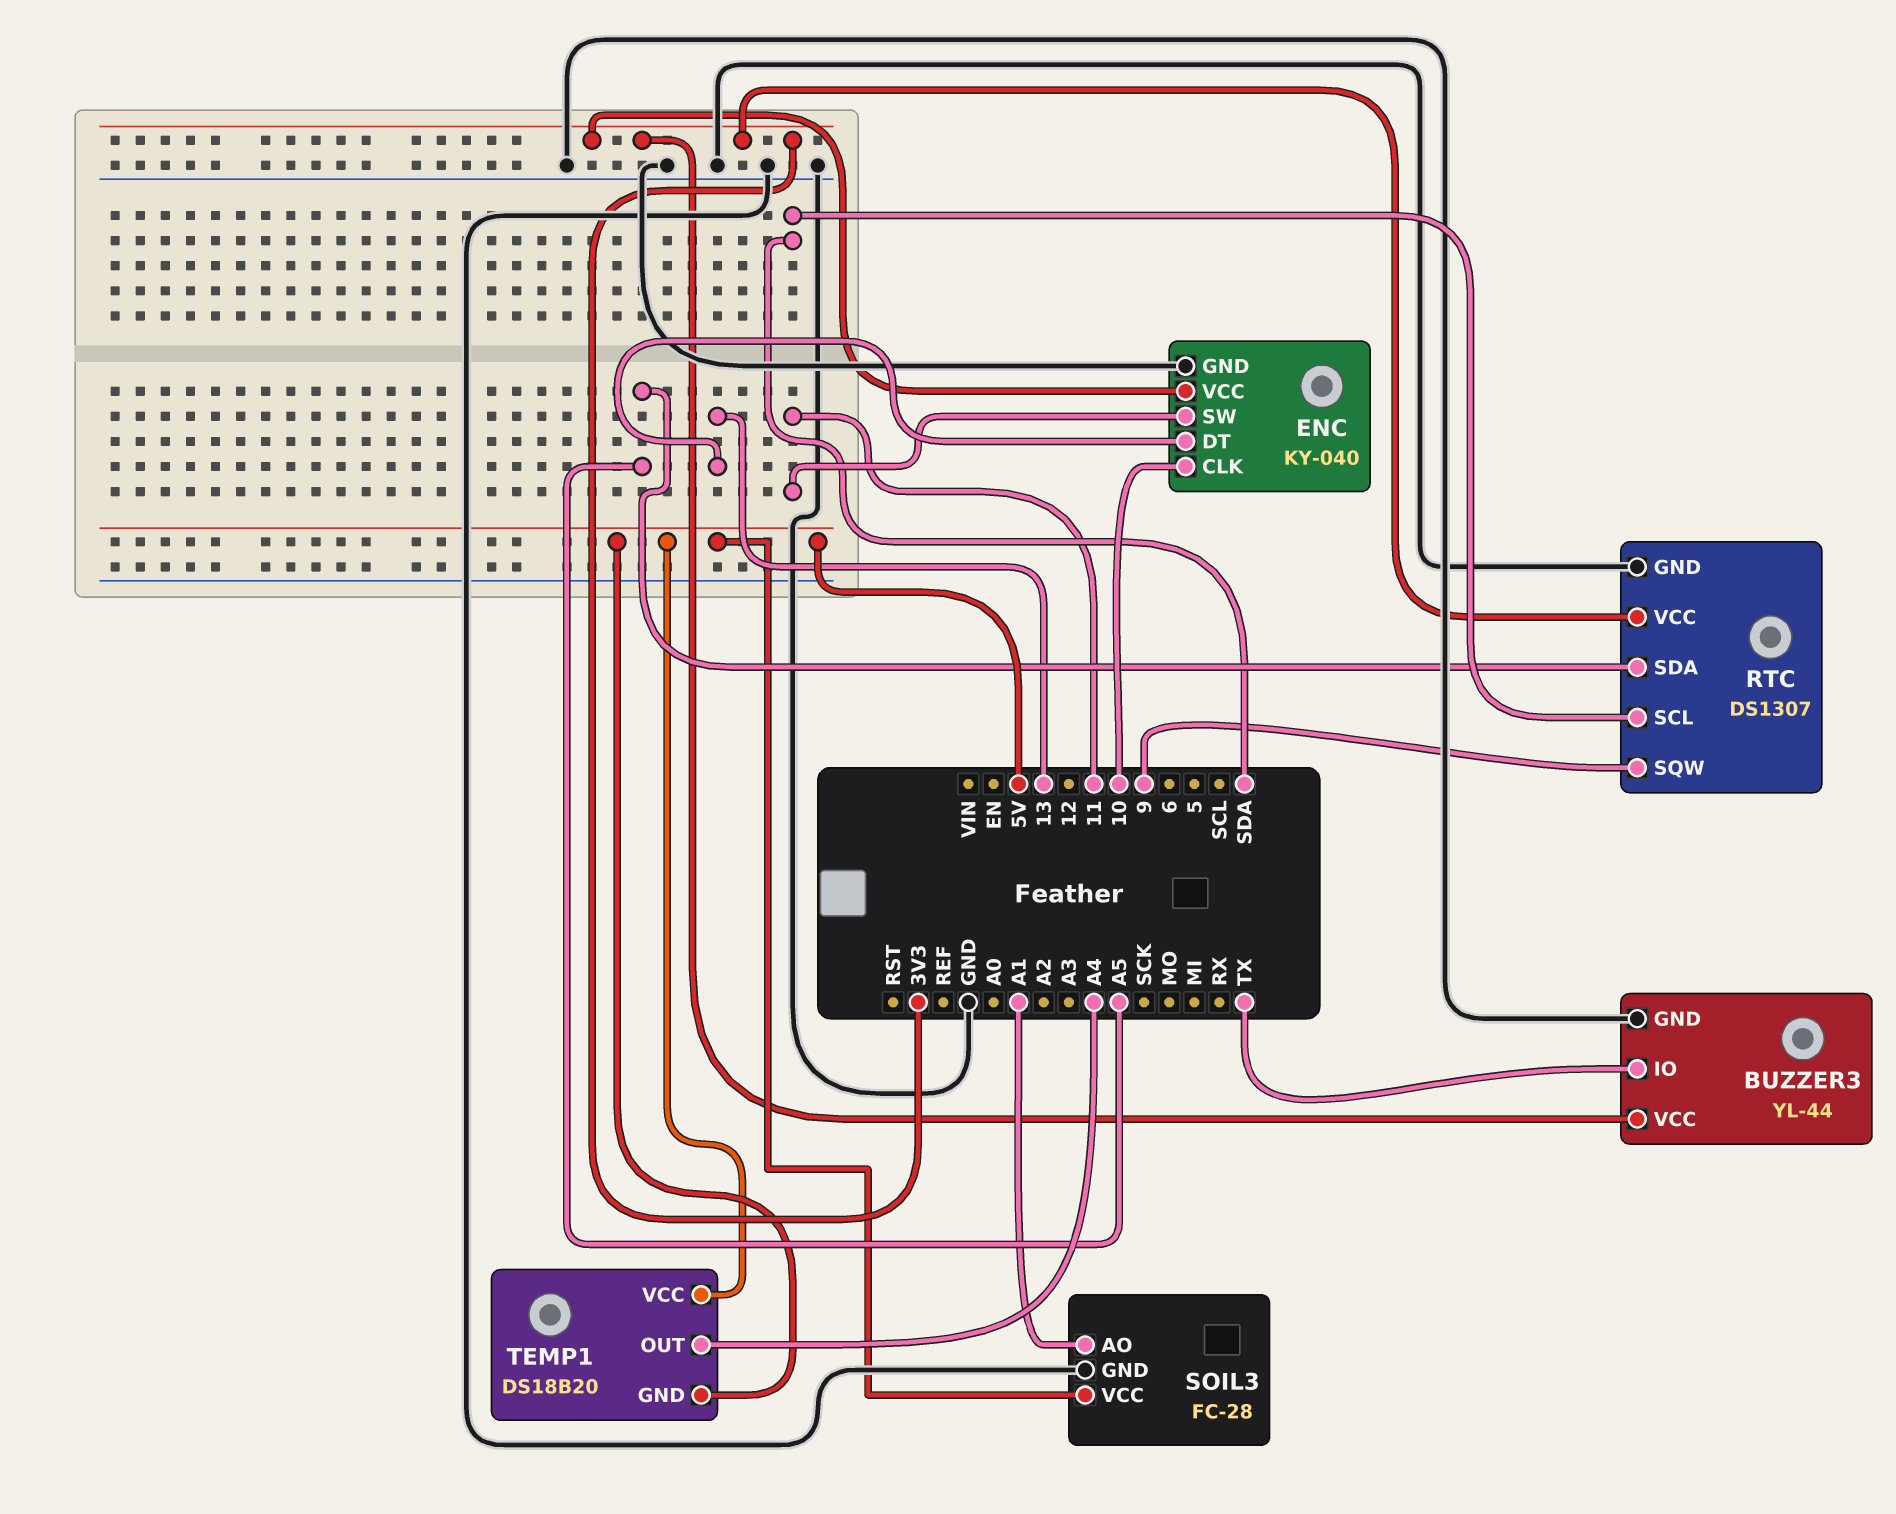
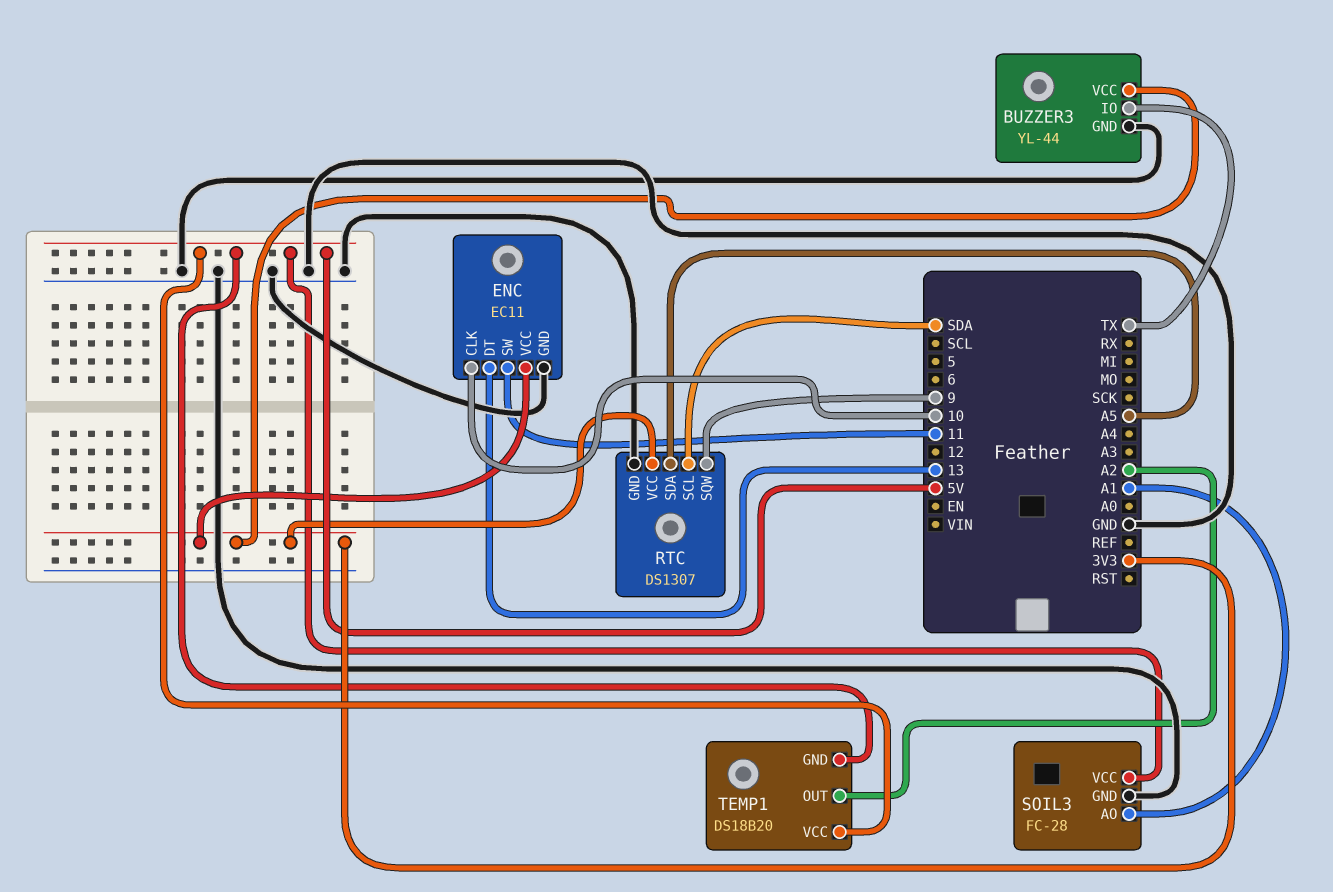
ENC: KY-040 -> EC11
TEMP1 pin OUT: A4 -> A2

